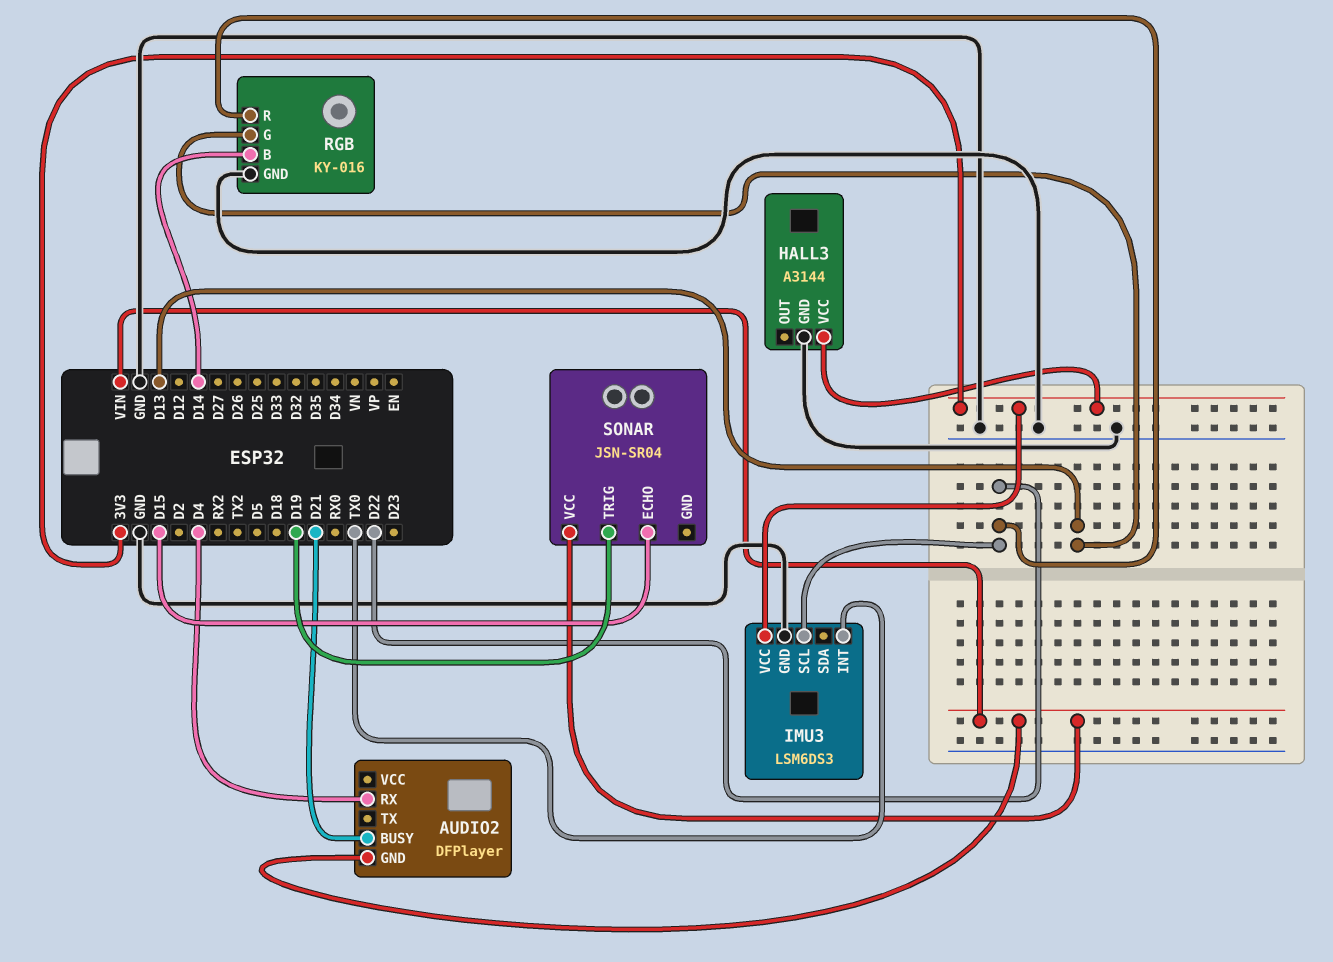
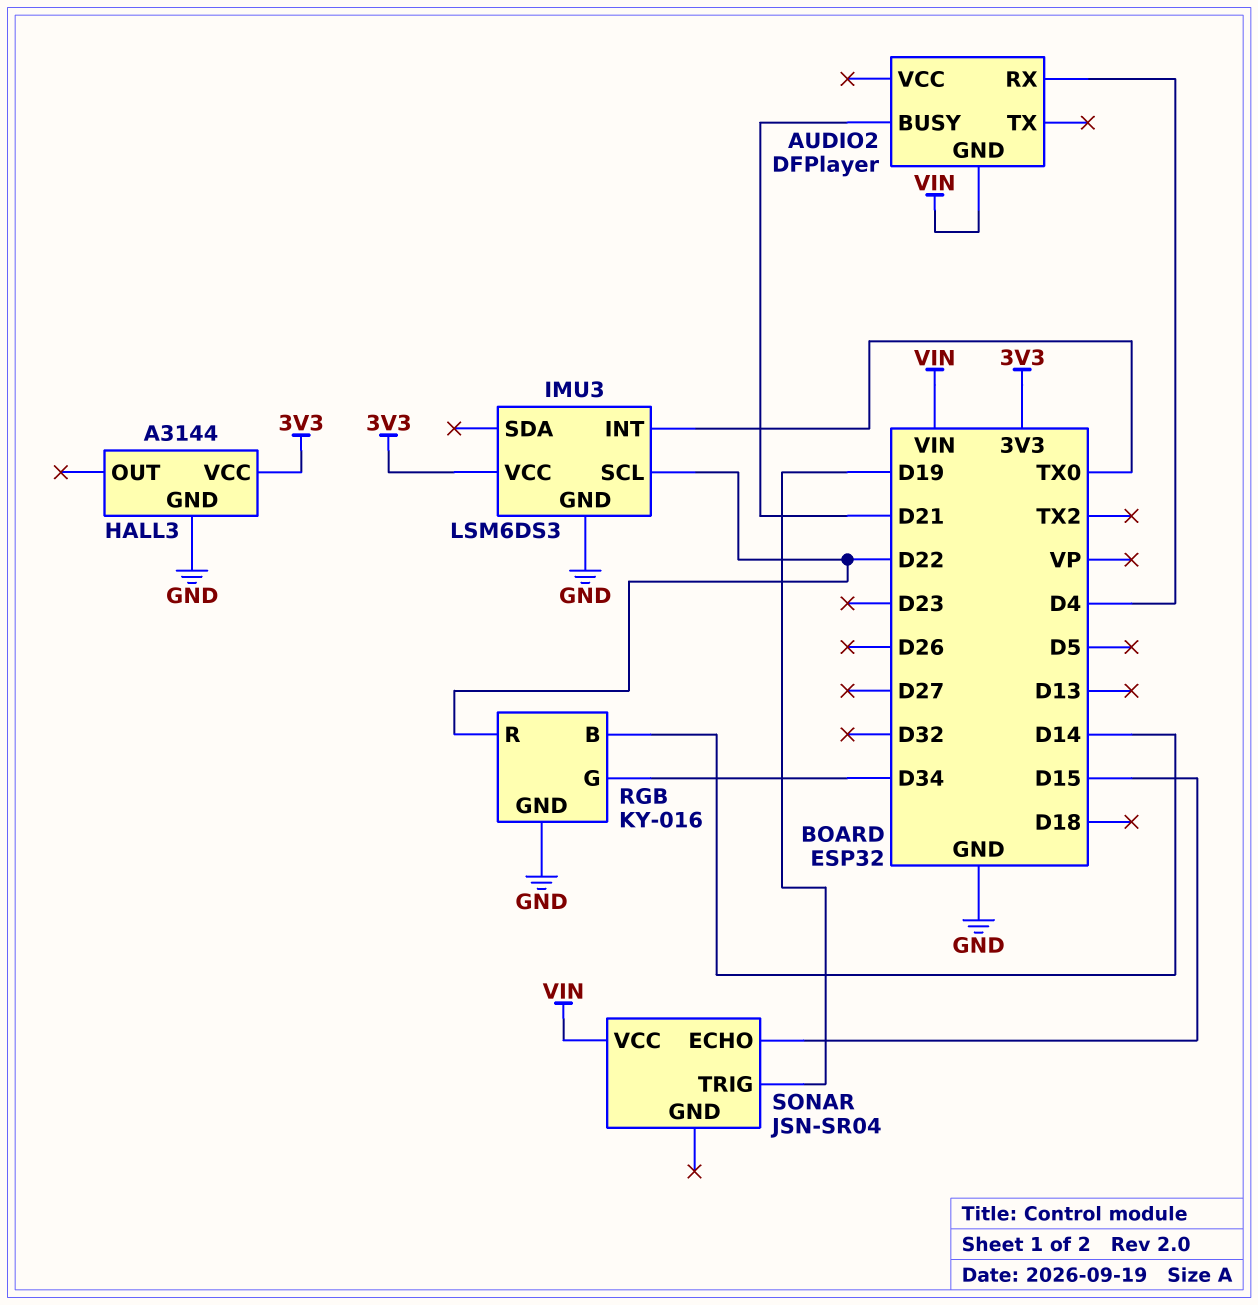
RGB pin G: D13 -> D34

